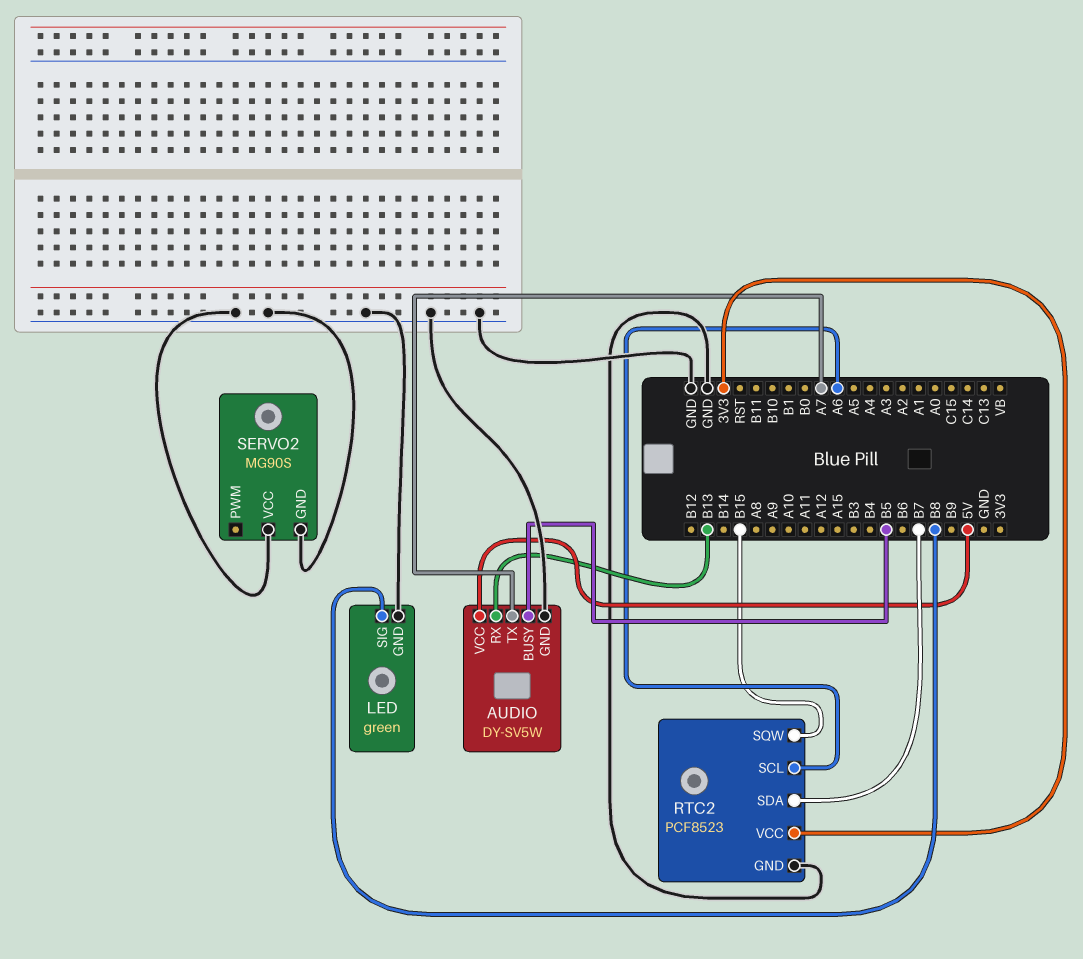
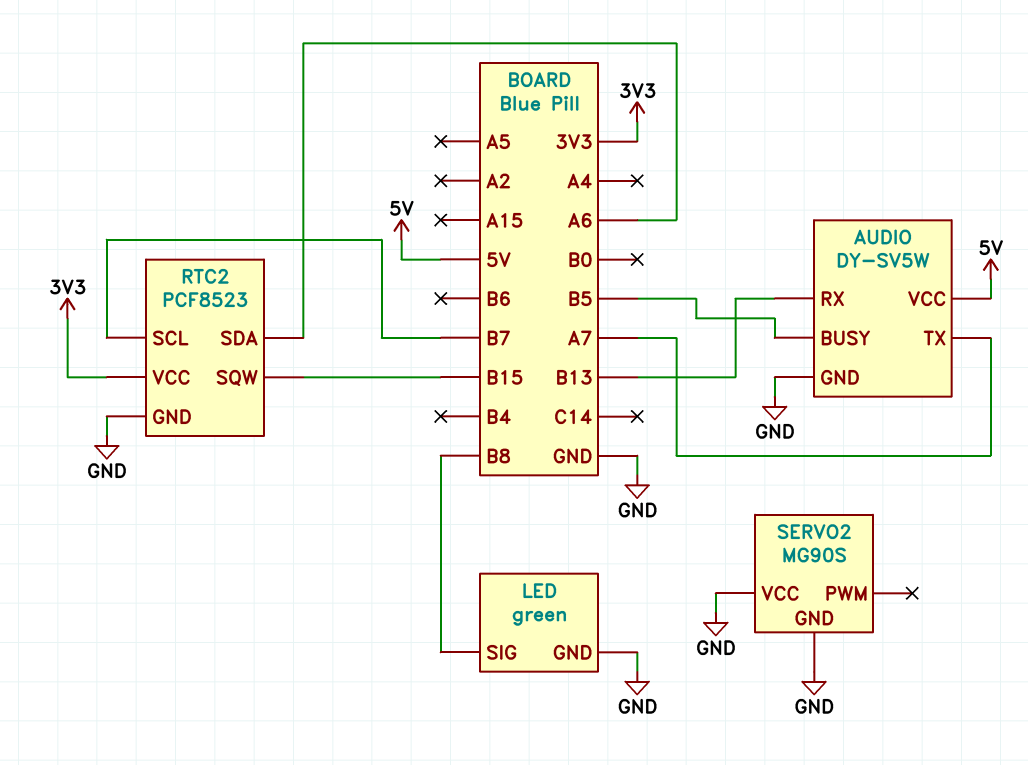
RTC2 pin SCL: A6 -> B7
RTC2 pin SDA: B7 -> A6

